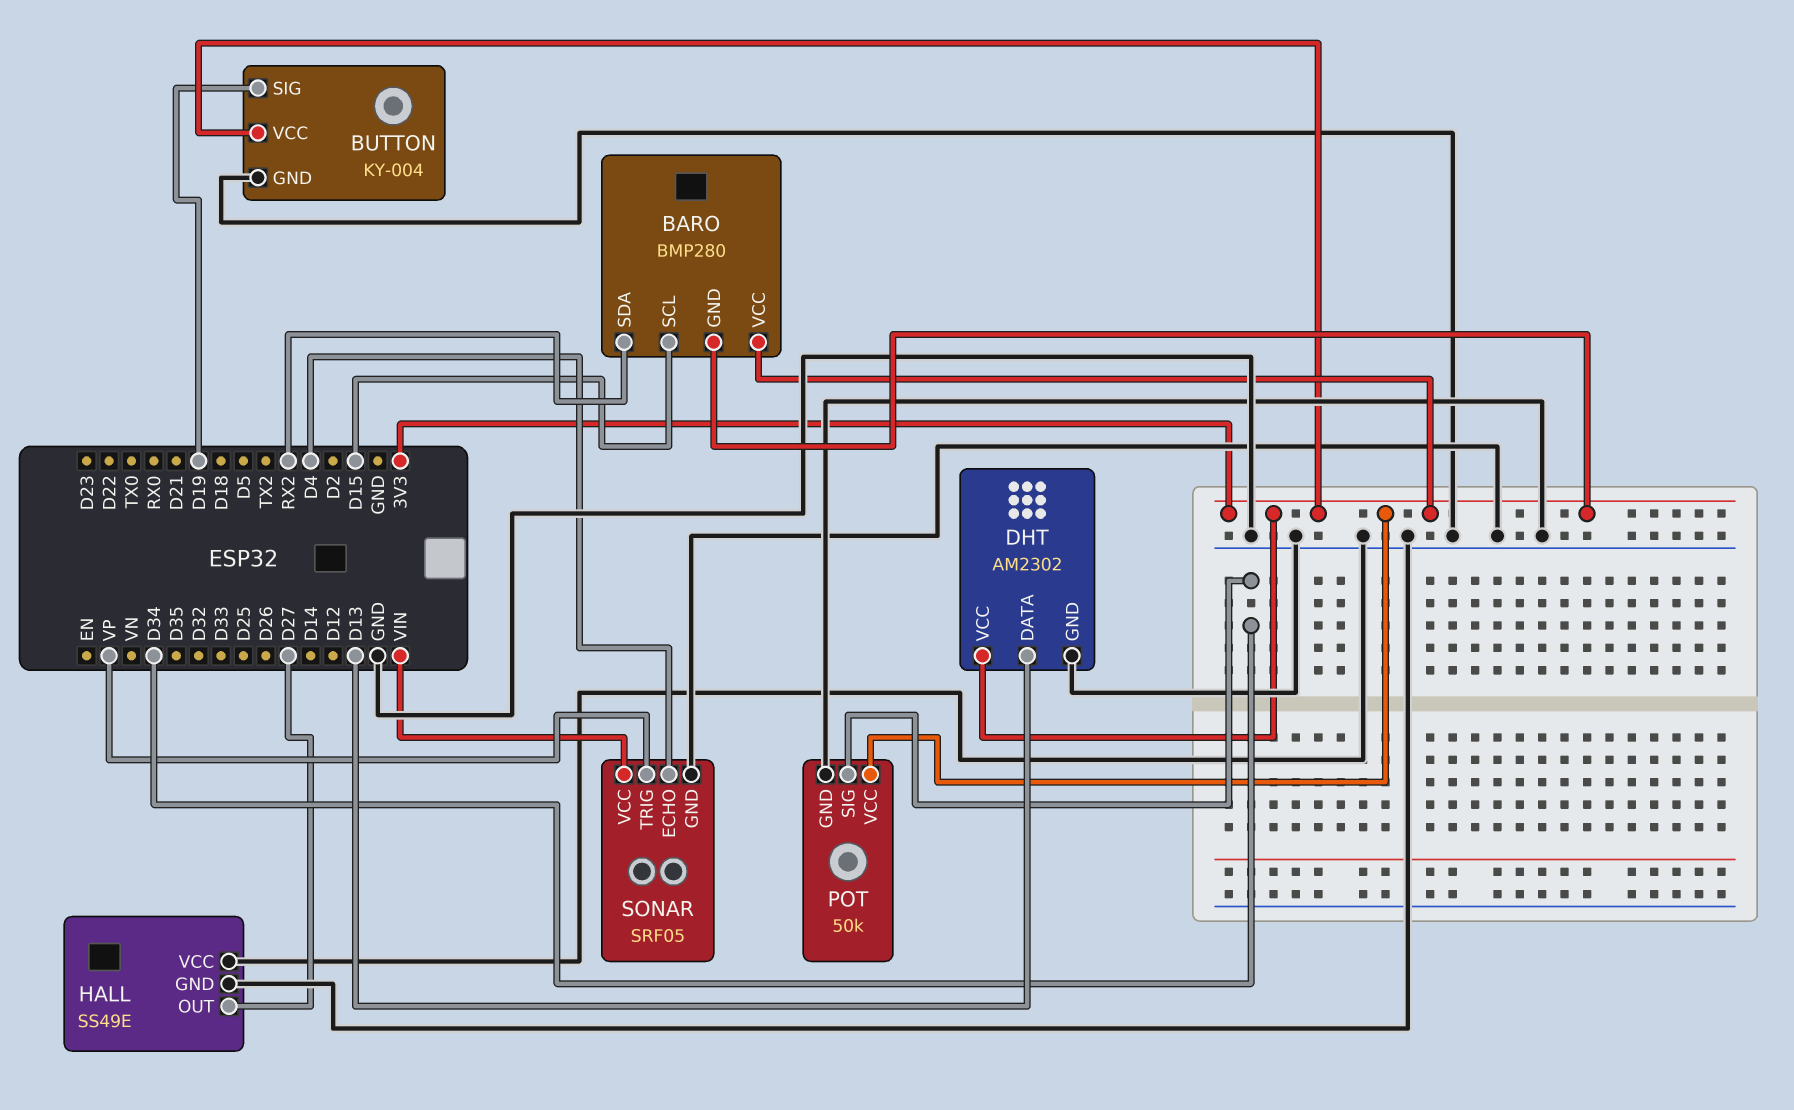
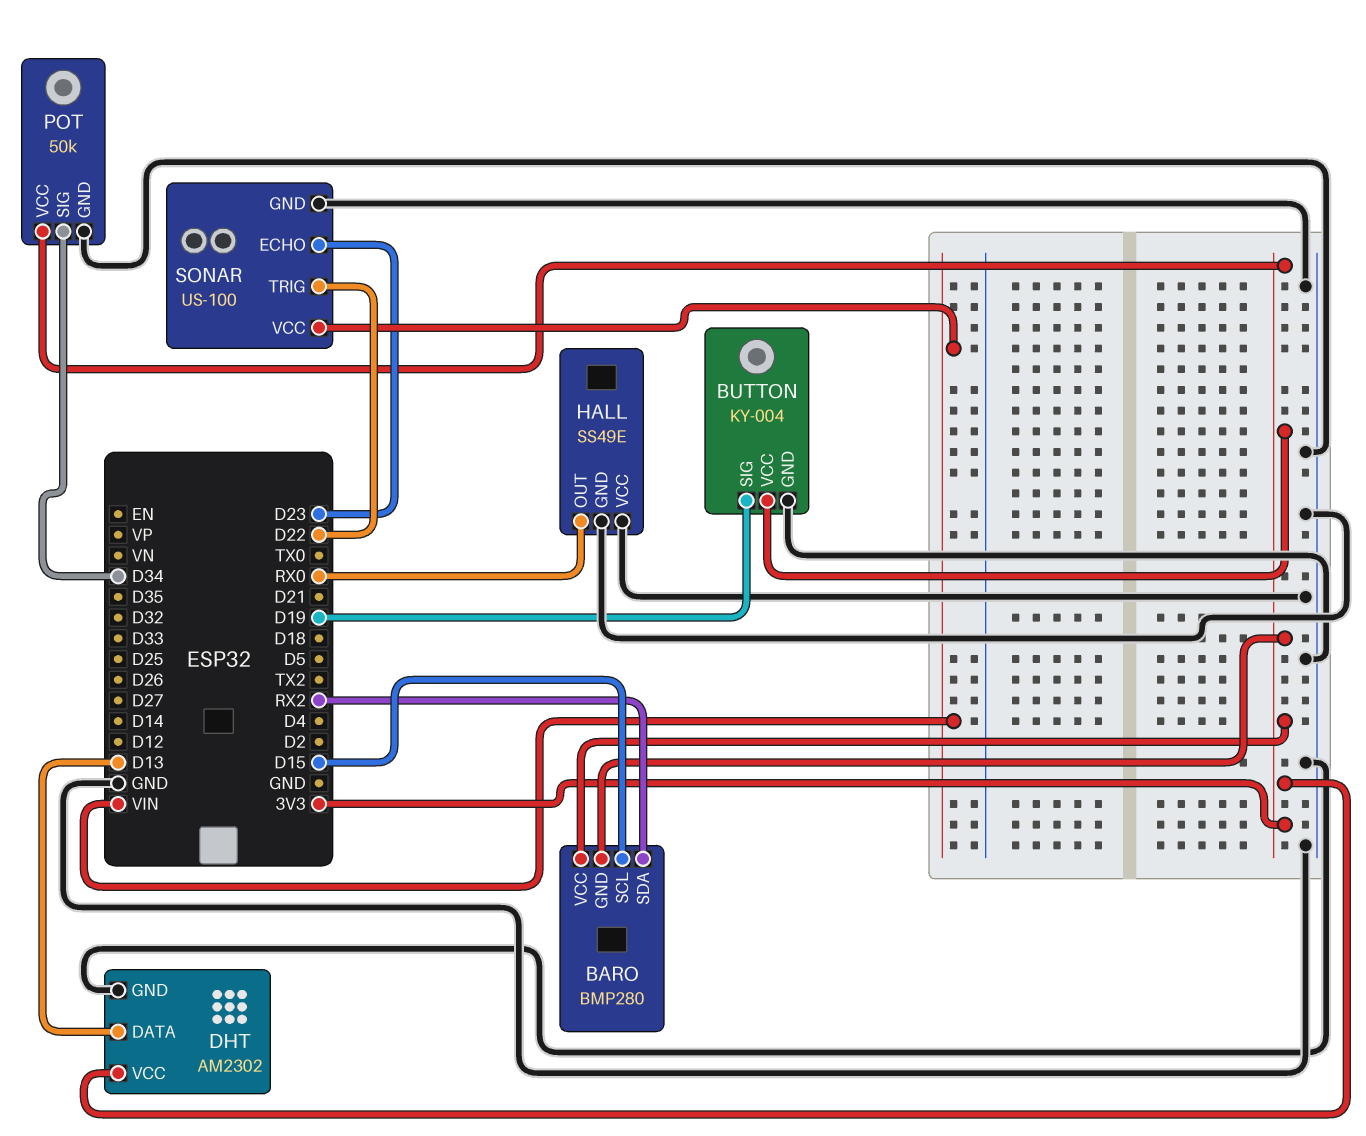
HALL pin OUT: D27 -> RX0
SONAR: SRF05 -> US-100
SONAR pin ECHO: D4 -> D23
SONAR pin TRIG: VP -> D22

